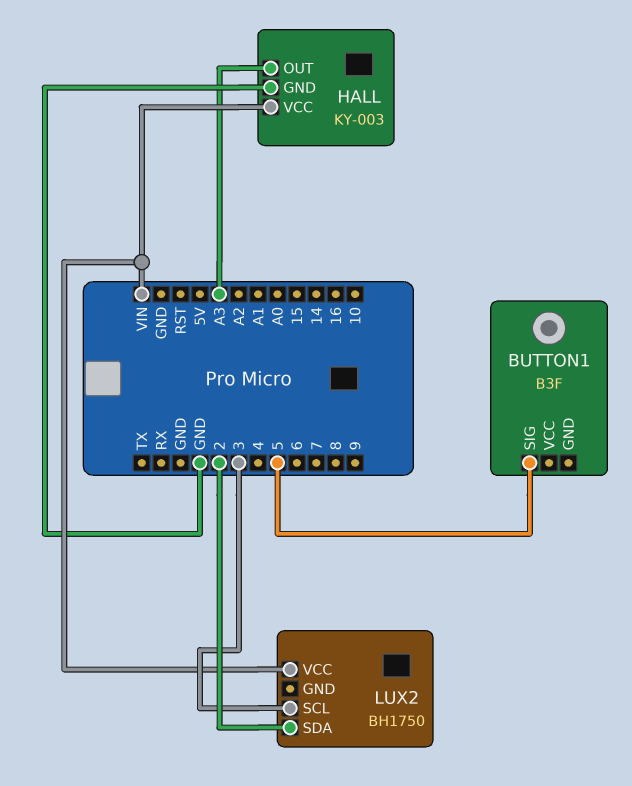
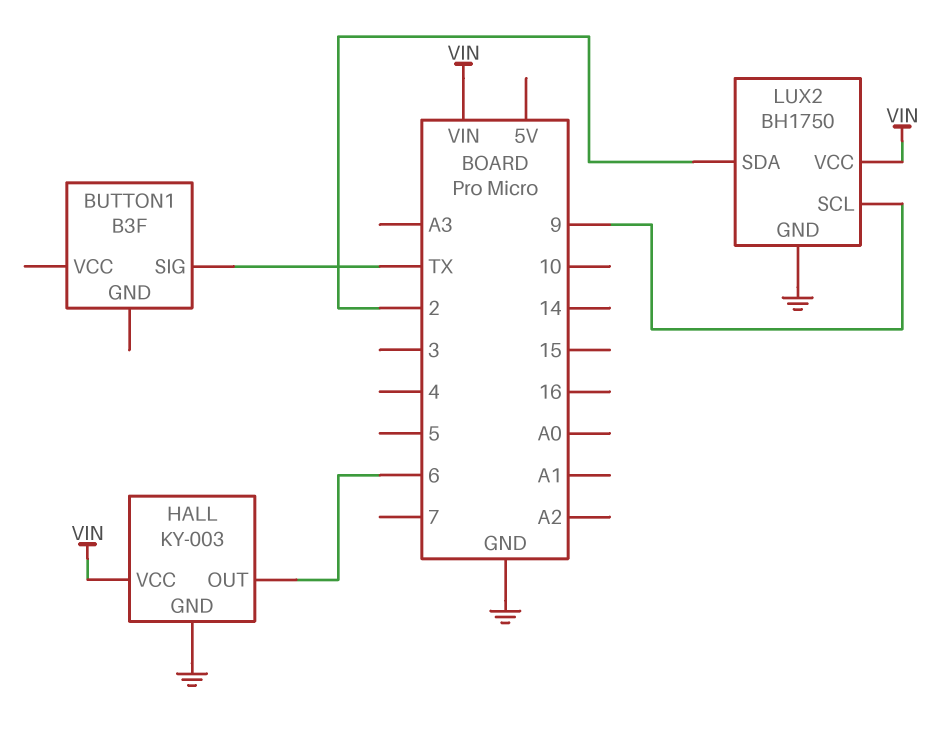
BUTTON1 pin SIG: 5 -> TX
HALL pin OUT: A3 -> 6
LUX2 pin GND: none -> GND
LUX2 pin SCL: 3 -> 9

